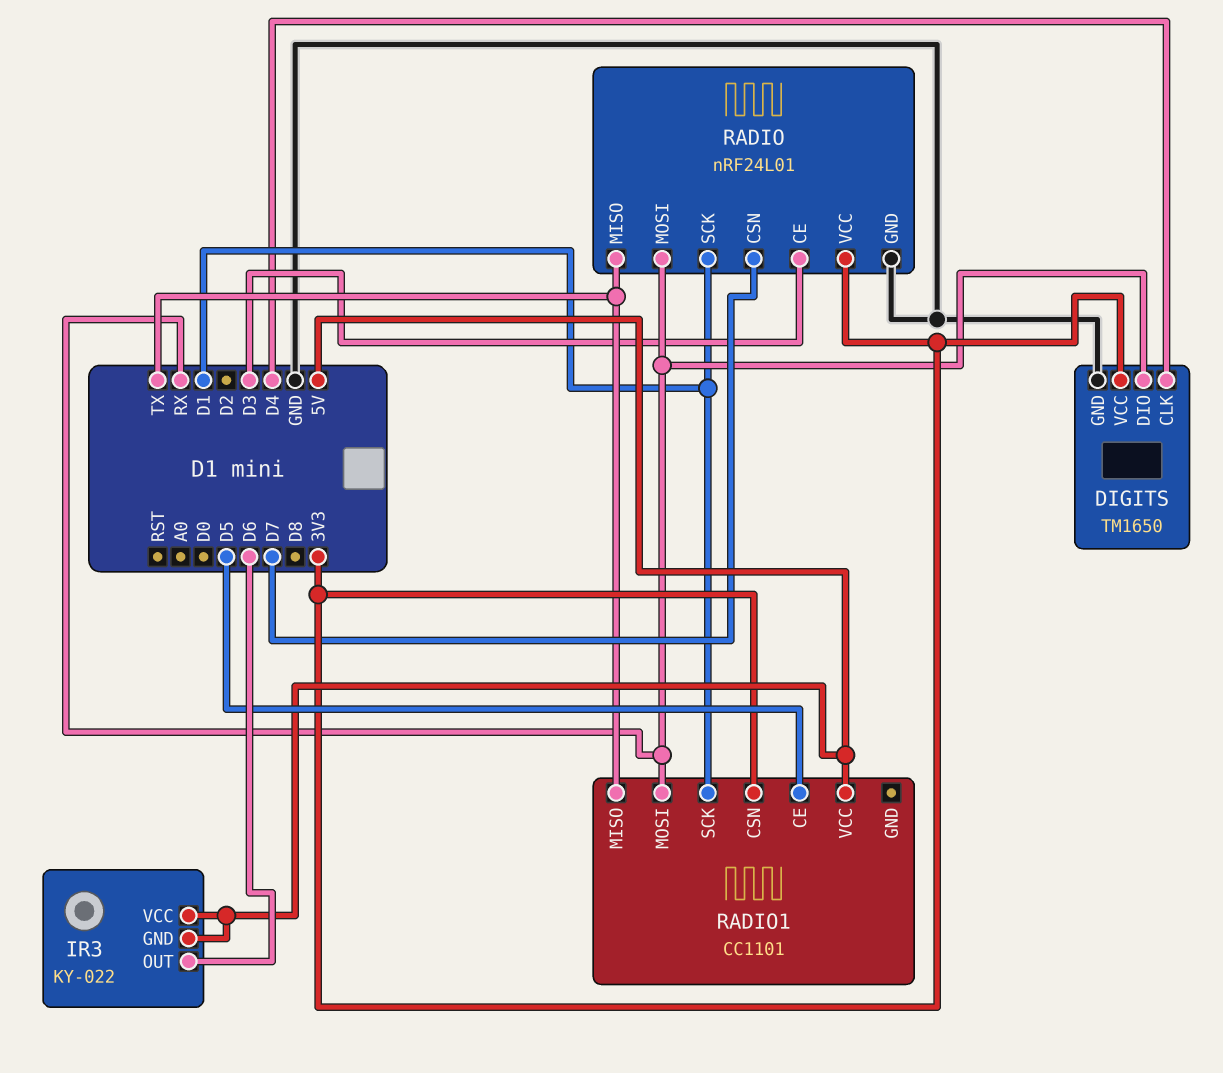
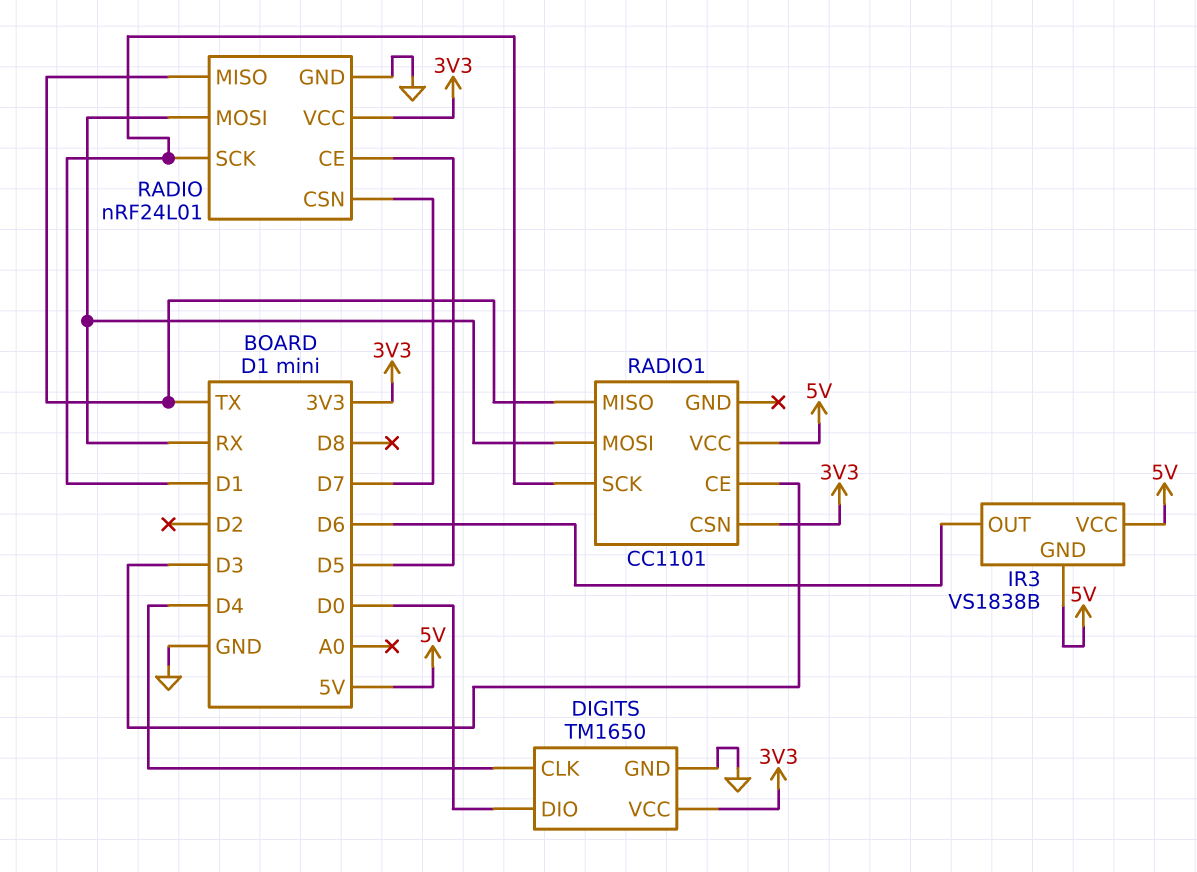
DIGITS pin DIO: RX -> D0
IR3: KY-022 -> VS1838B
RADIO pin CE: D3 -> D5
RADIO1 pin CE: D5 -> D3

